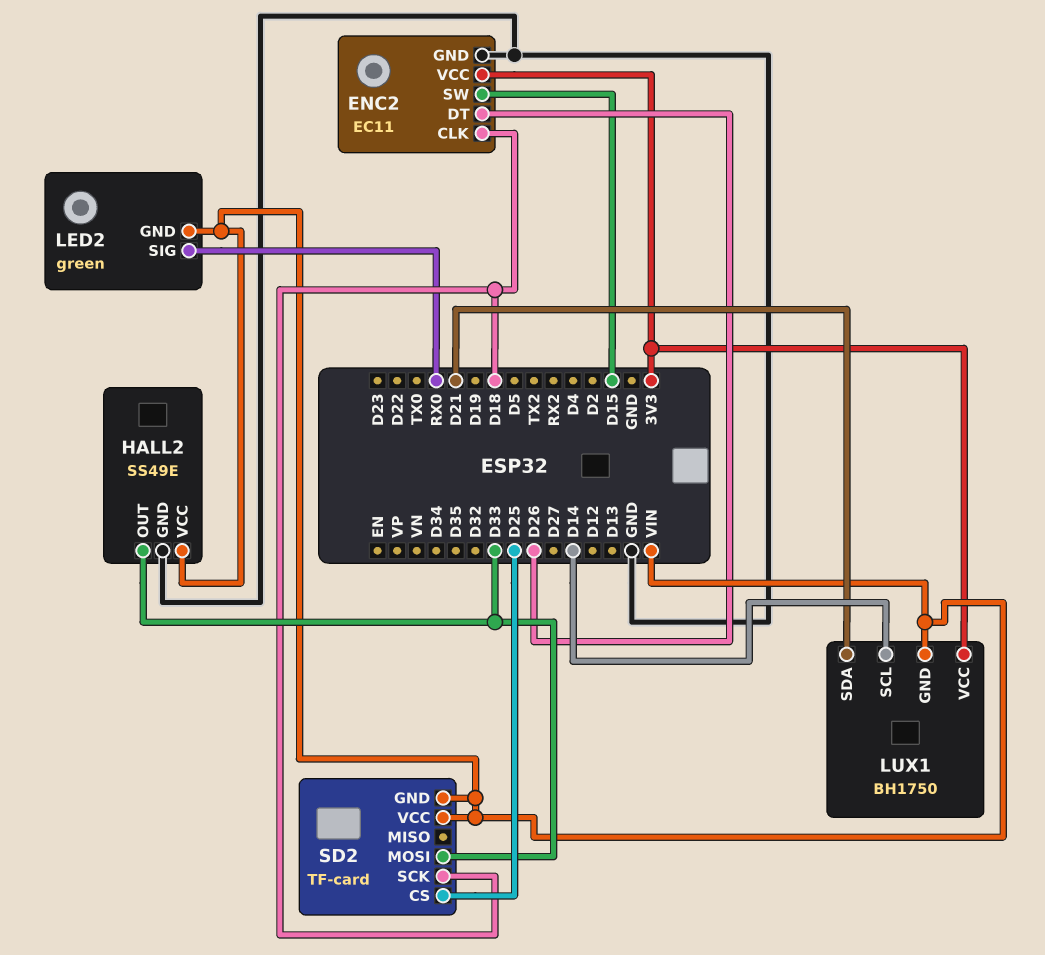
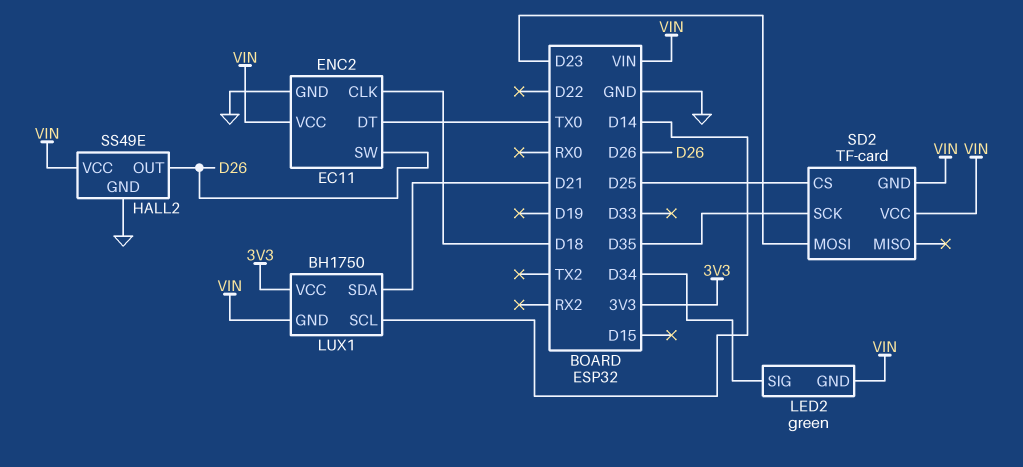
ENC2 pin DT: D26 -> TX0
ENC2 pin SW: D15 -> D26
ENC2 pin VCC: 3V3 -> VIN
HALL2 pin OUT: D33 -> D26
LED2 pin SIG: RX0 -> D34
SD2 pin MOSI: D33 -> D23
SD2 pin SCK: D18 -> D35

